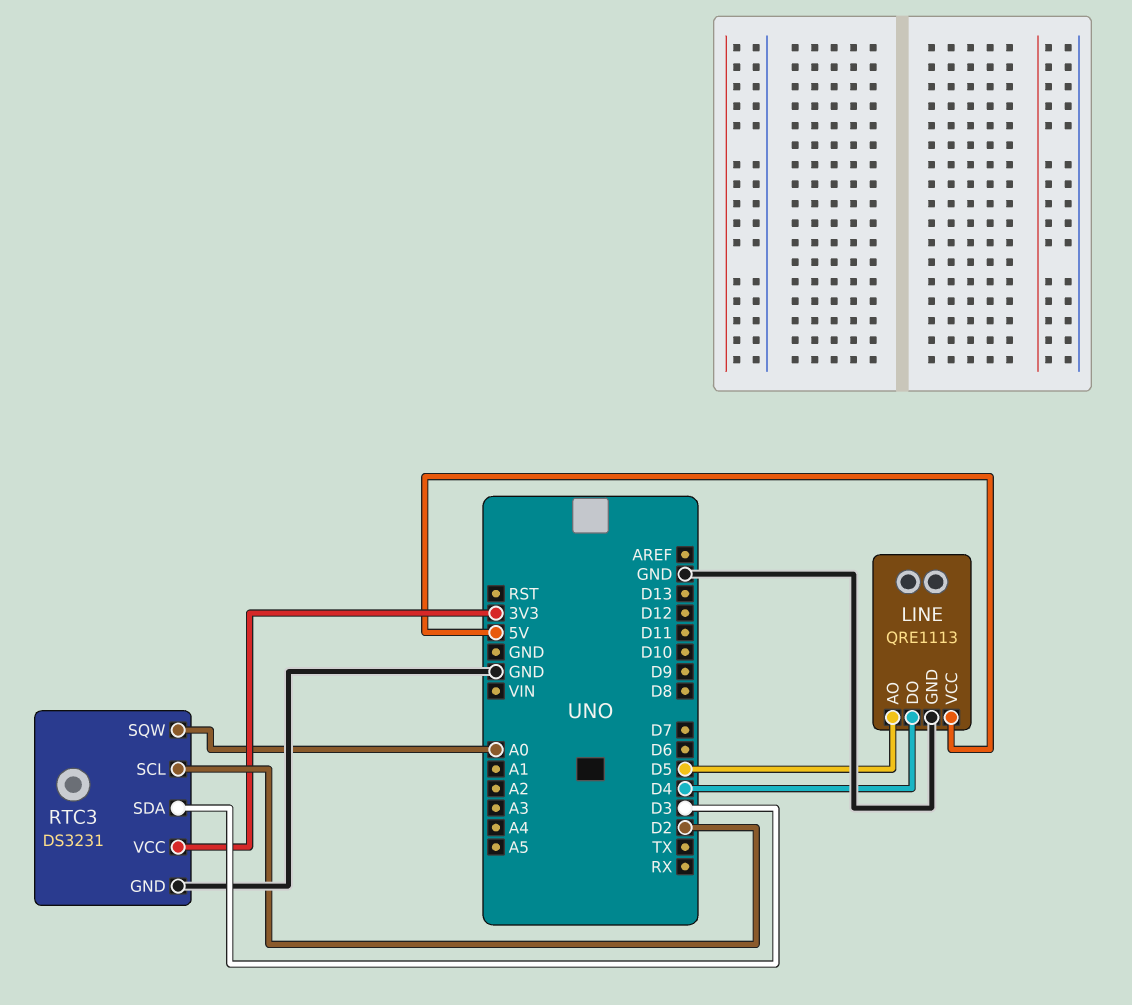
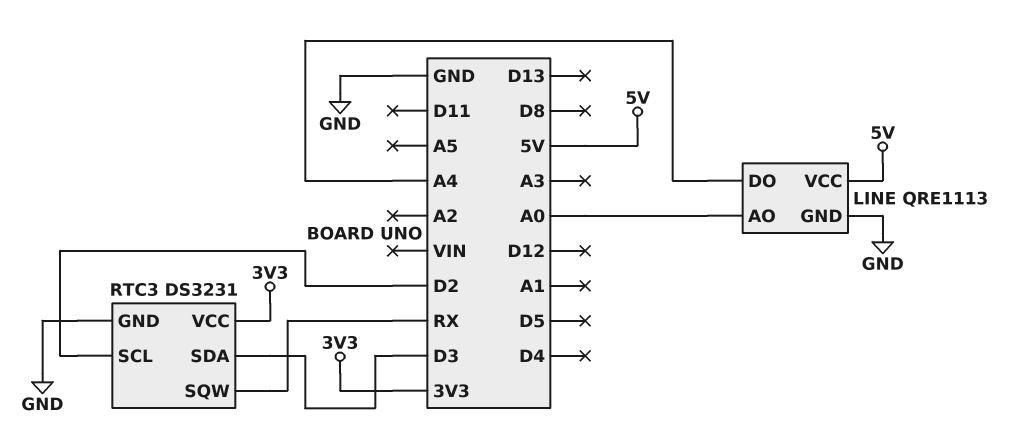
LINE pin AO: D5 -> A0
LINE pin DO: D4 -> A4
RTC3 pin SQW: A0 -> RX

